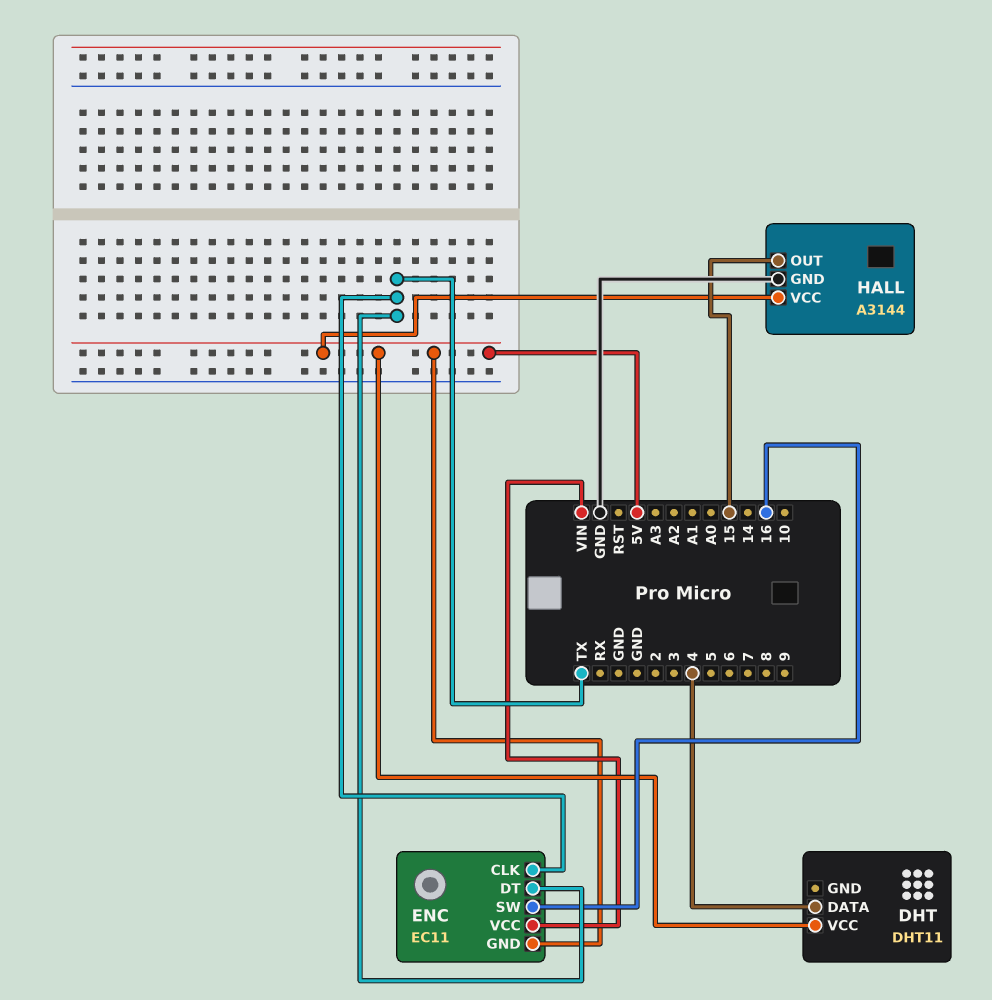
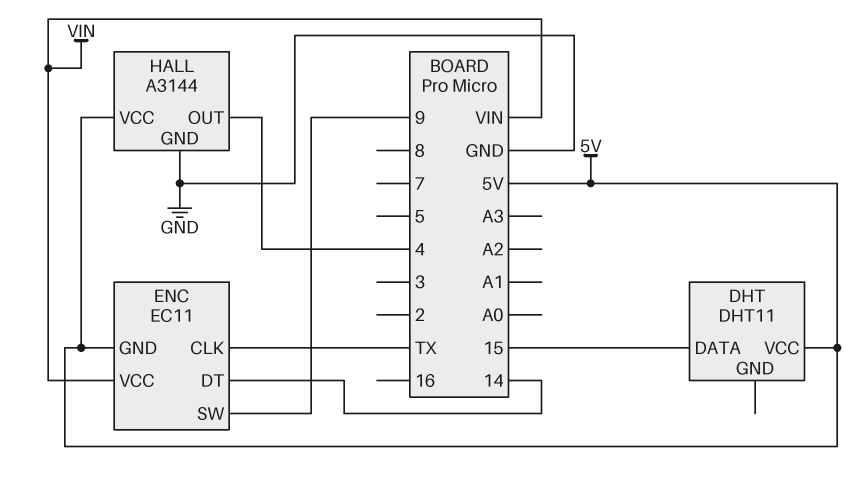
DHT pin DATA: 4 -> 15
ENC pin DT: TX -> 14
ENC pin SW: 16 -> 9
HALL pin OUT: 15 -> 4

